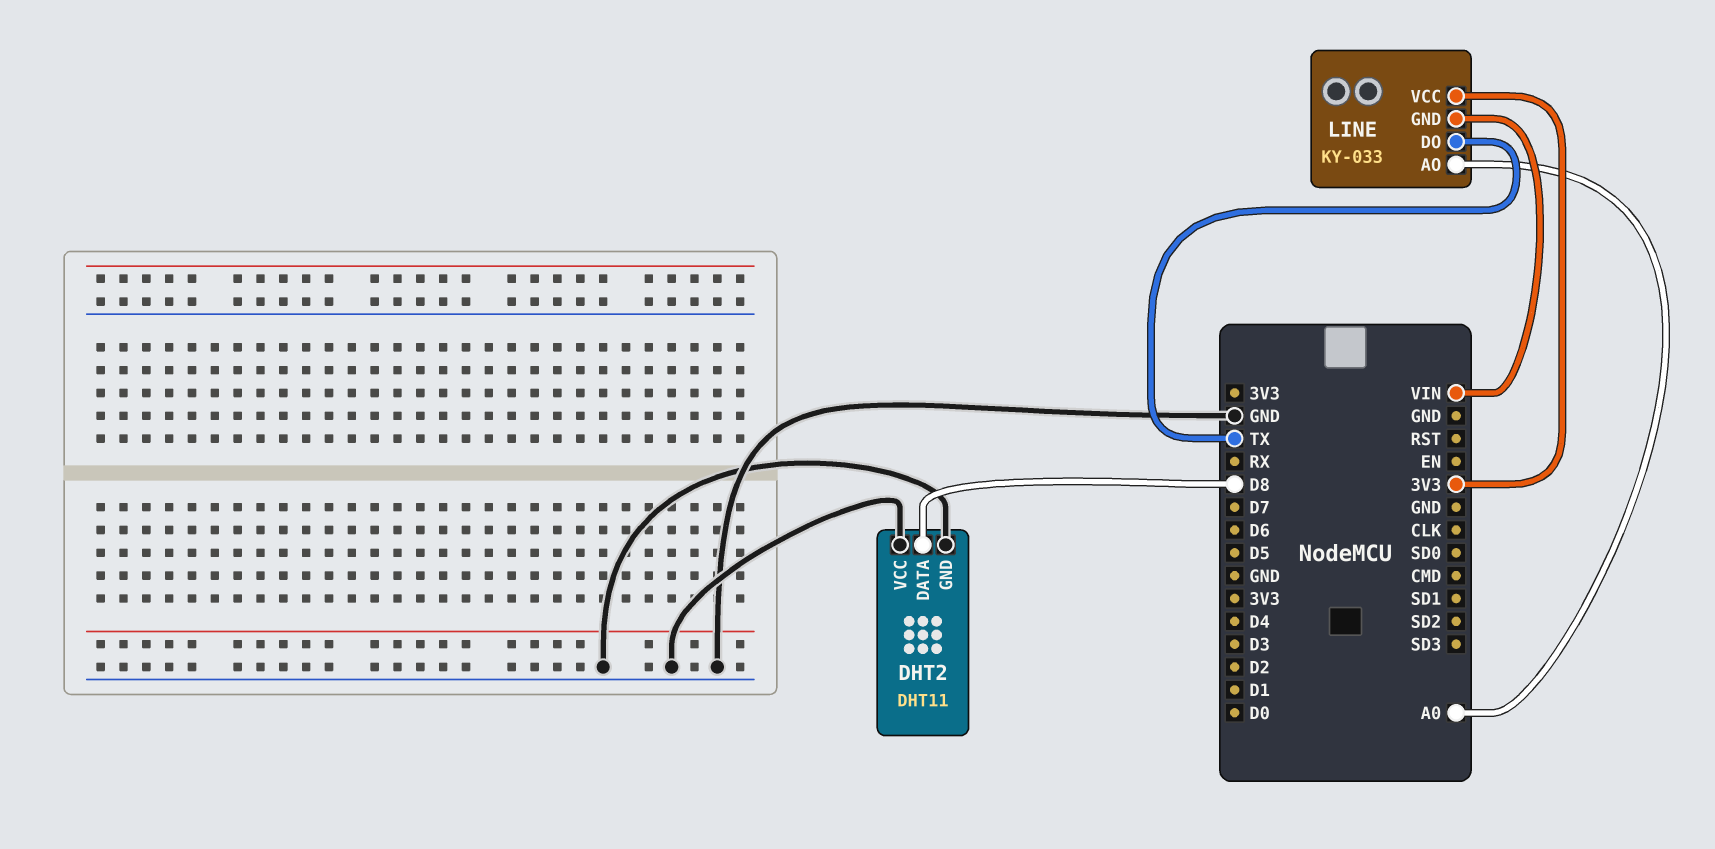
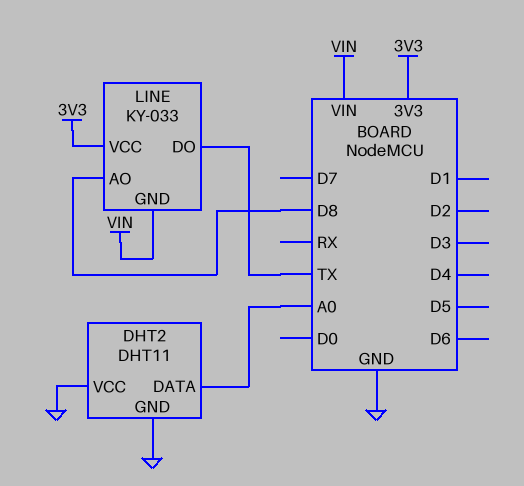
DHT2 pin DATA: D8 -> A0
LINE pin AO: A0 -> D8

